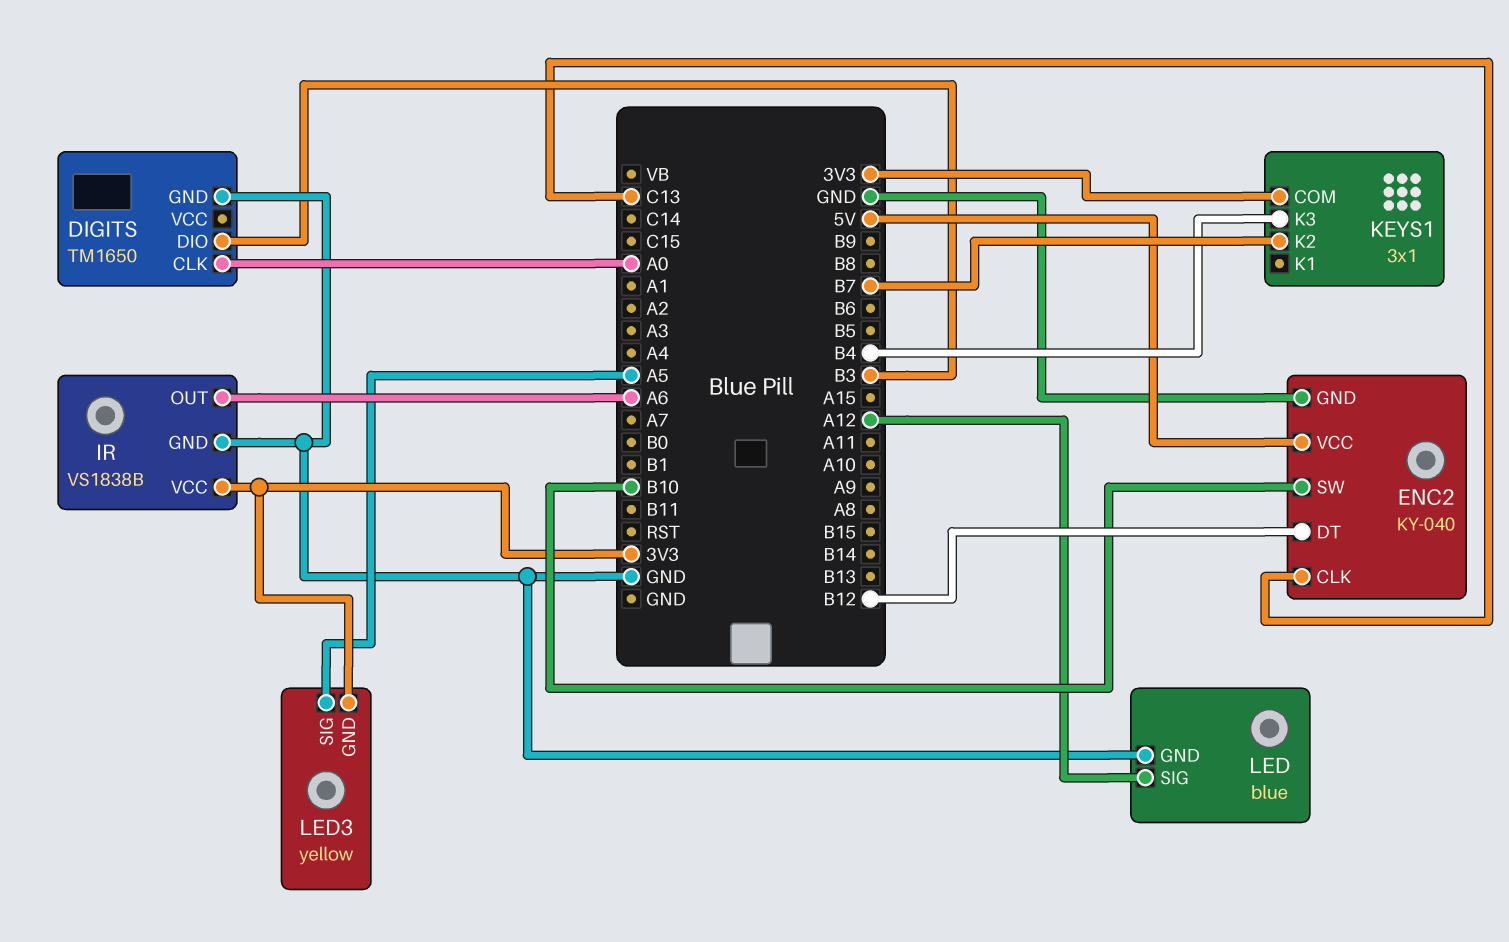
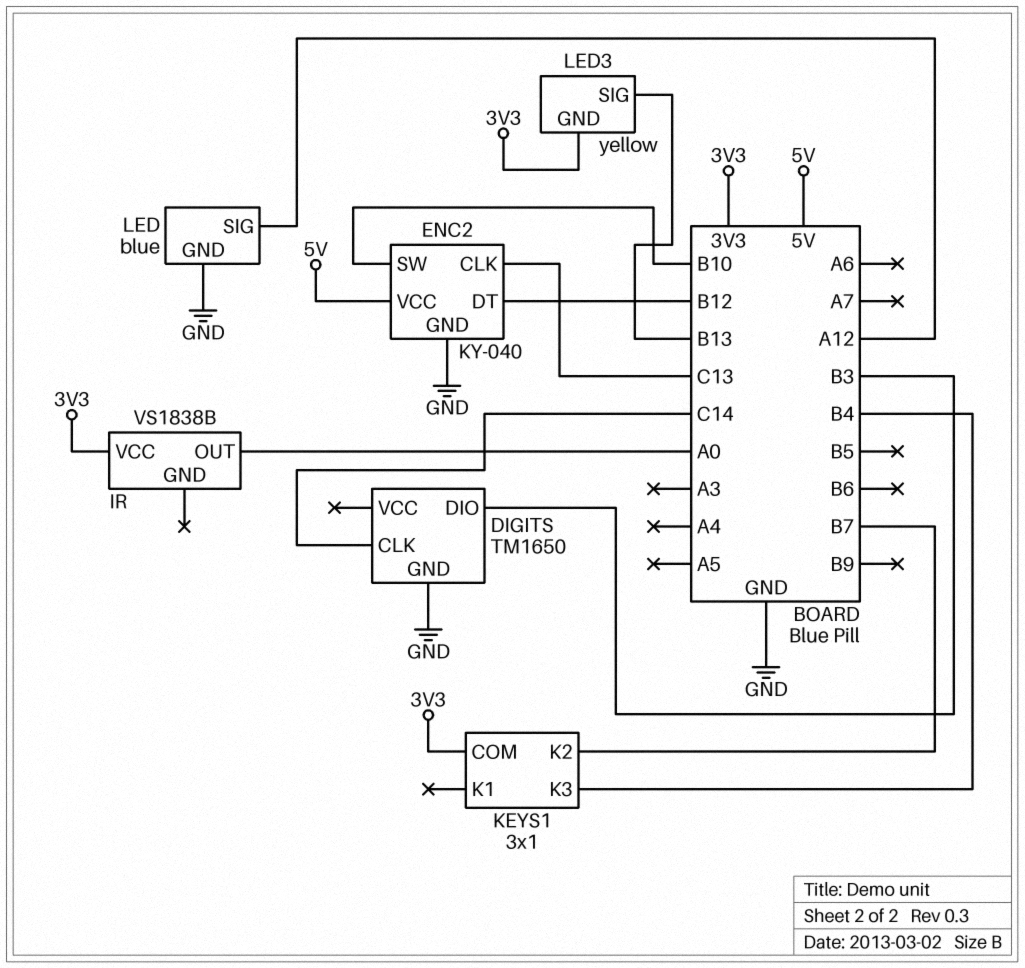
DIGITS pin CLK: A0 -> C14
IR pin GND: GND -> none
IR pin OUT: A6 -> A0
LED3 pin SIG: A5 -> B13

